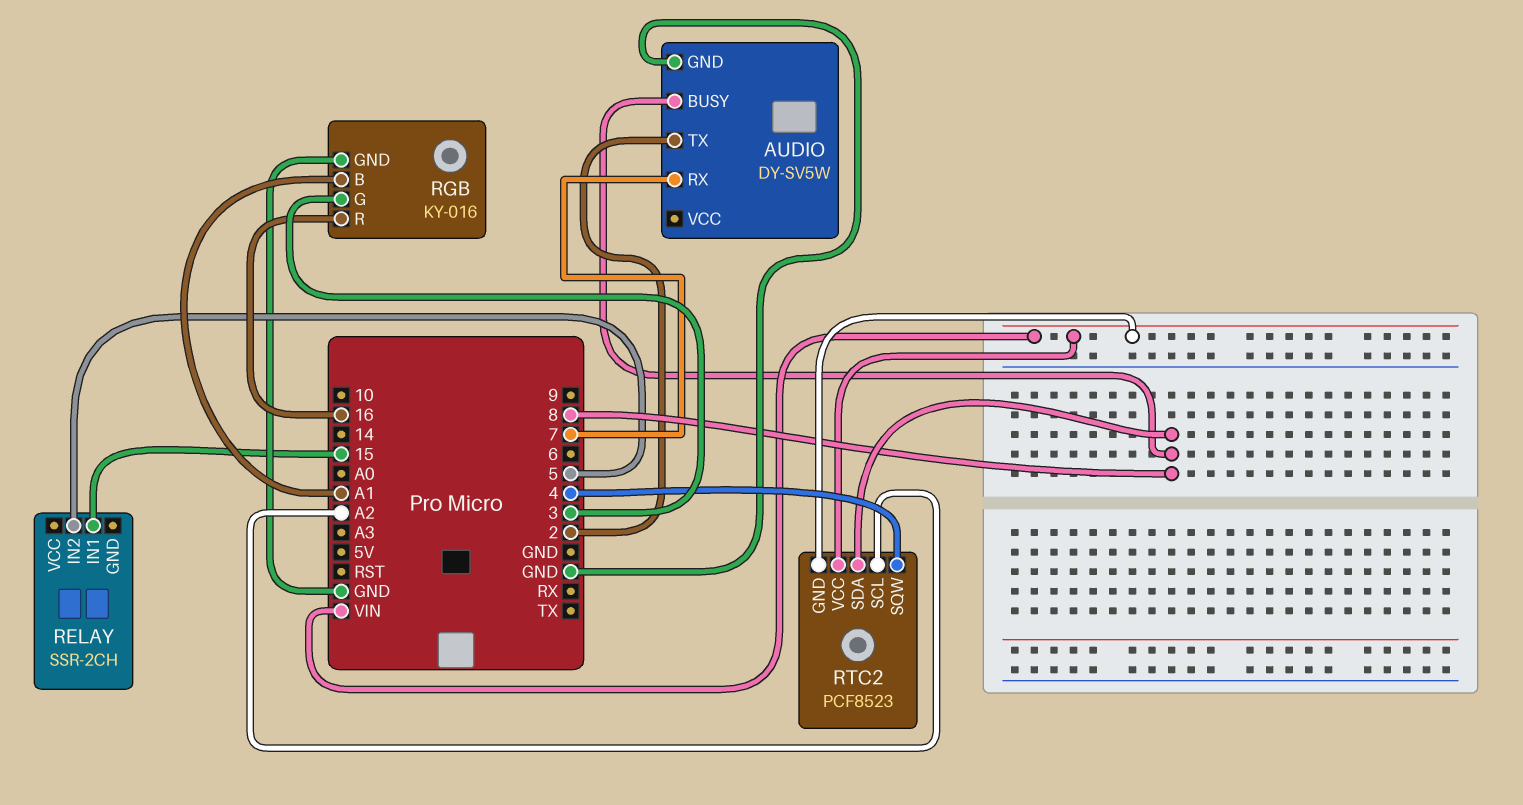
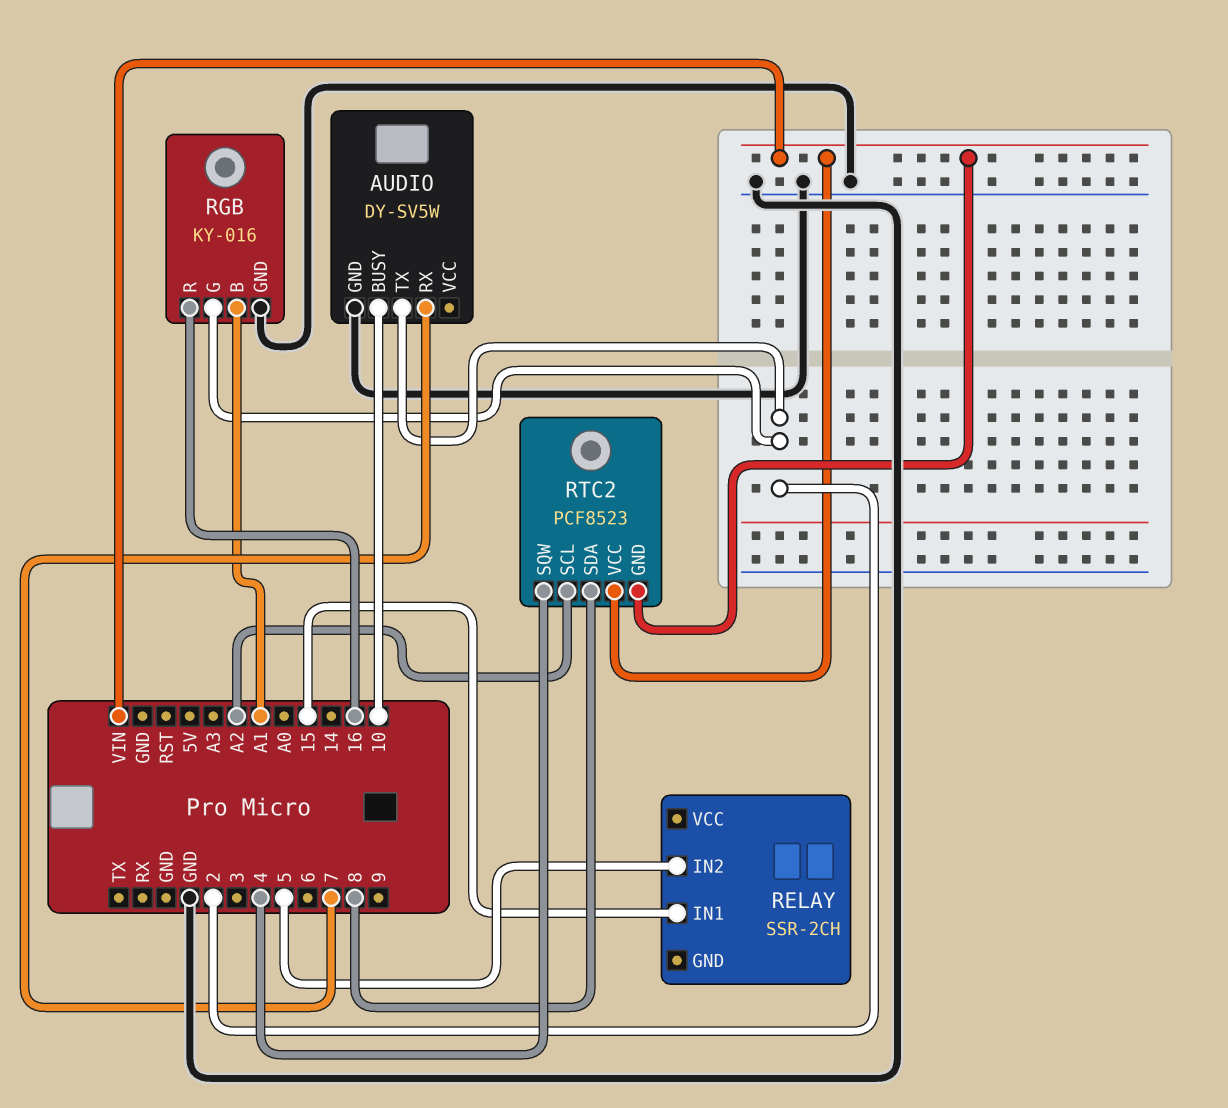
AUDIO pin BUSY: 8 -> 10
RGB pin G: 3 -> 2

